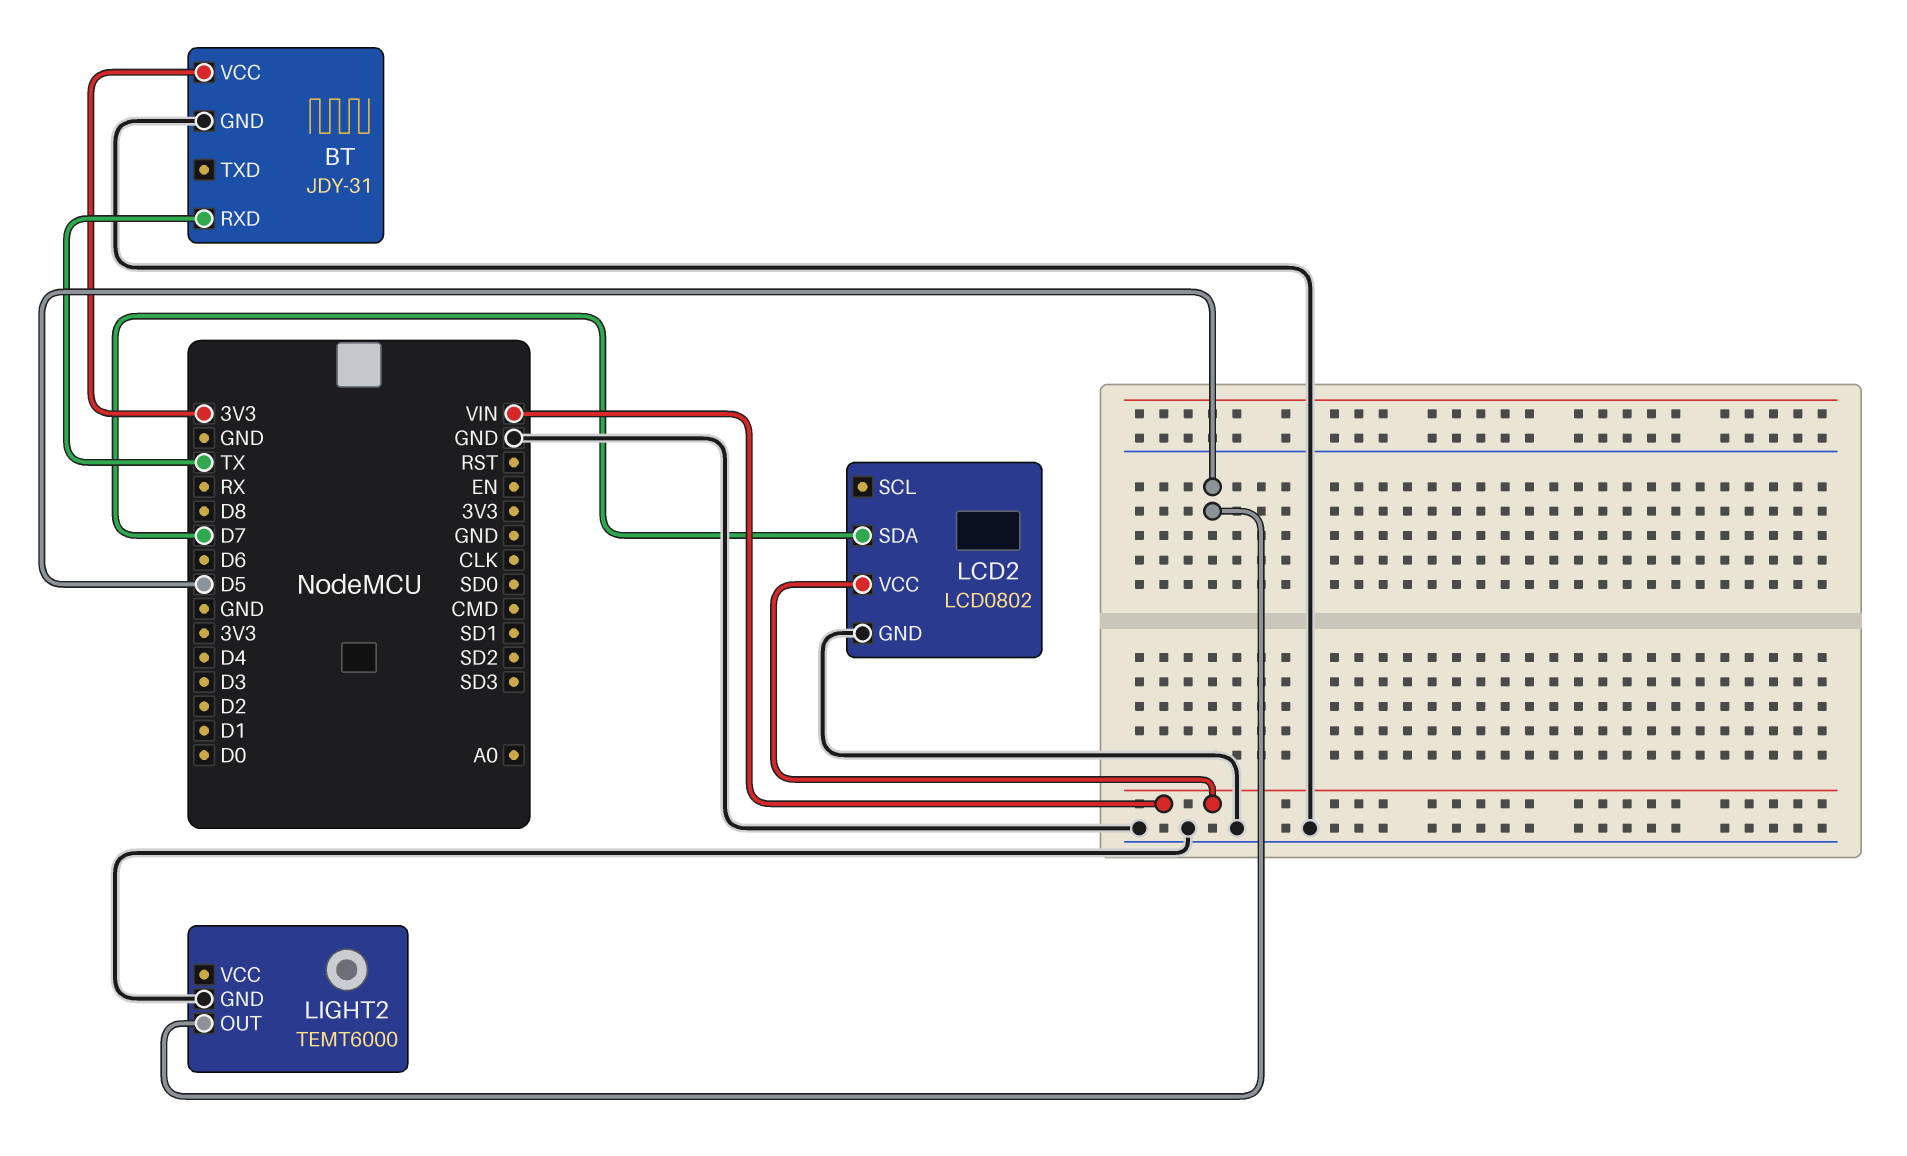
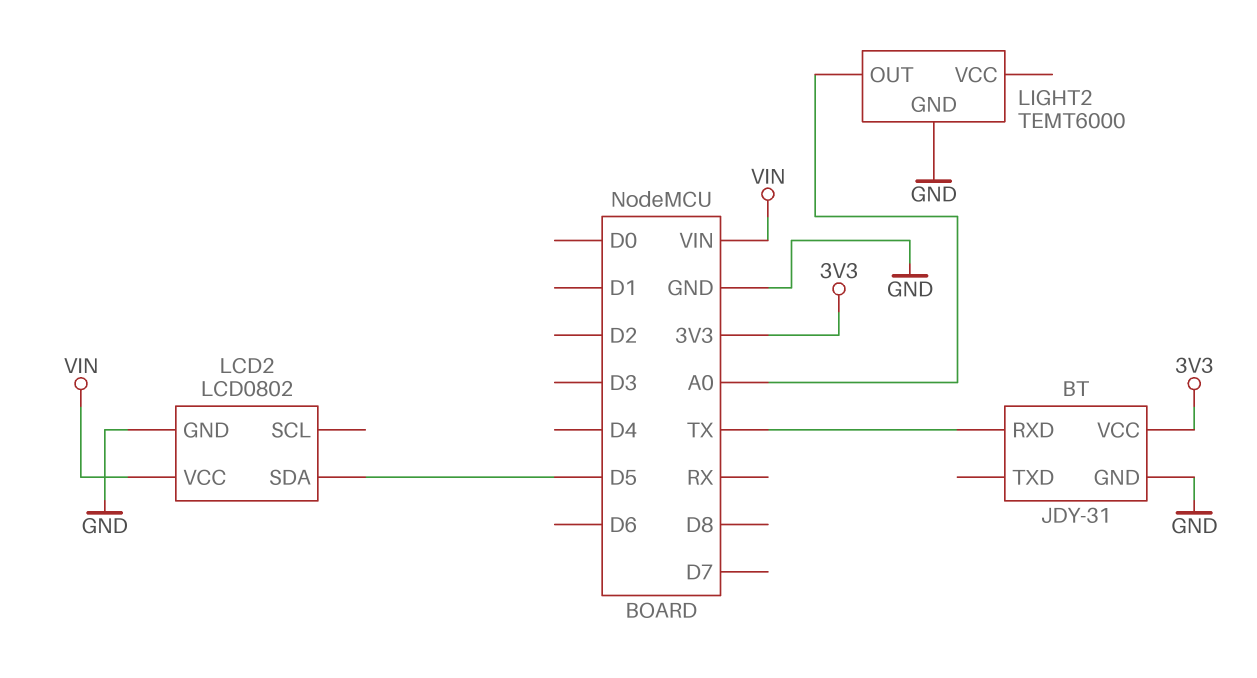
LCD2 pin SDA: D7 -> D5
LIGHT2 pin OUT: D5 -> A0

